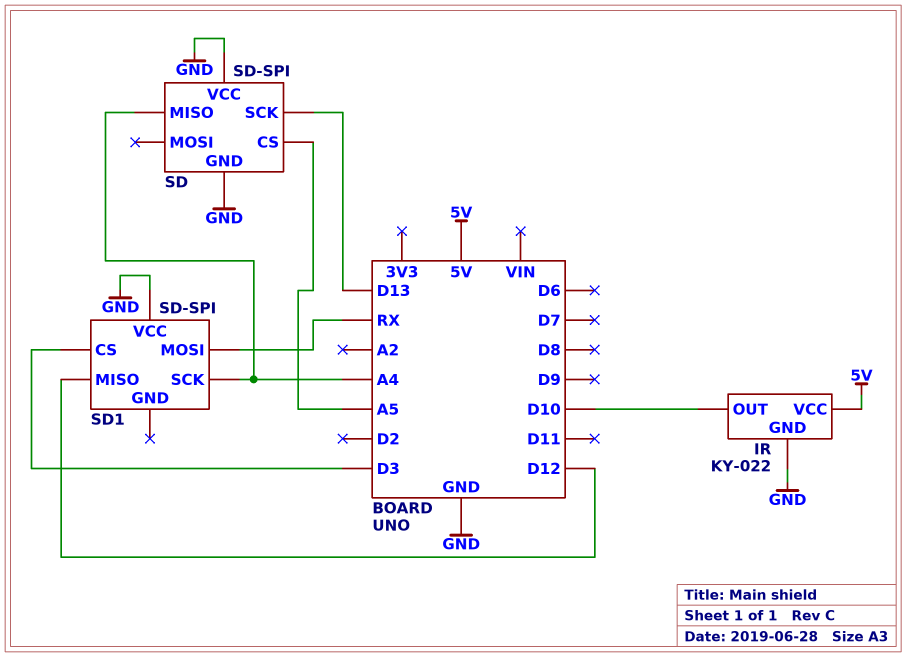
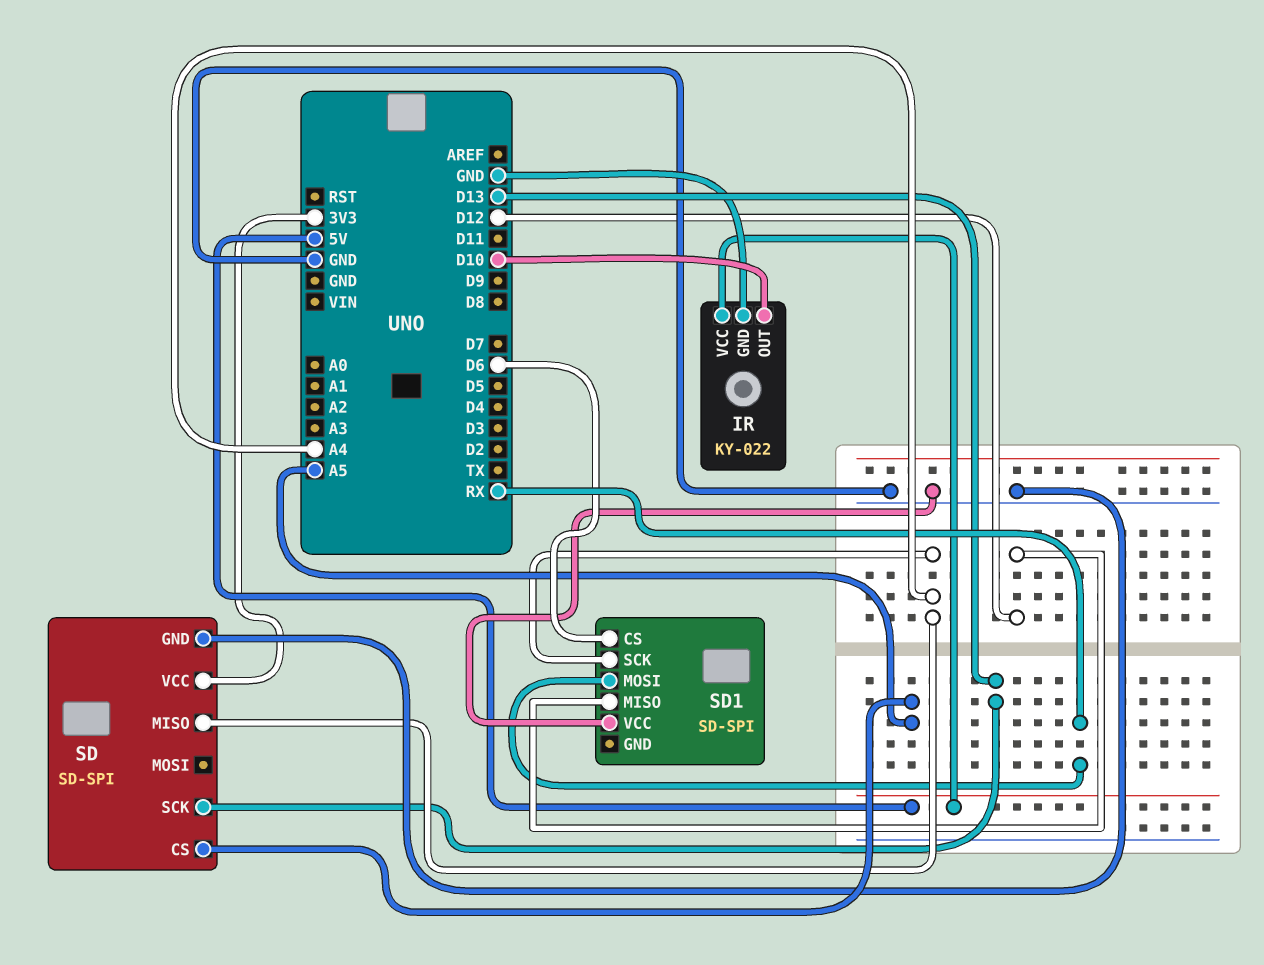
SD pin VCC: GND -> 3V3
SD1 pin CS: D3 -> D6

